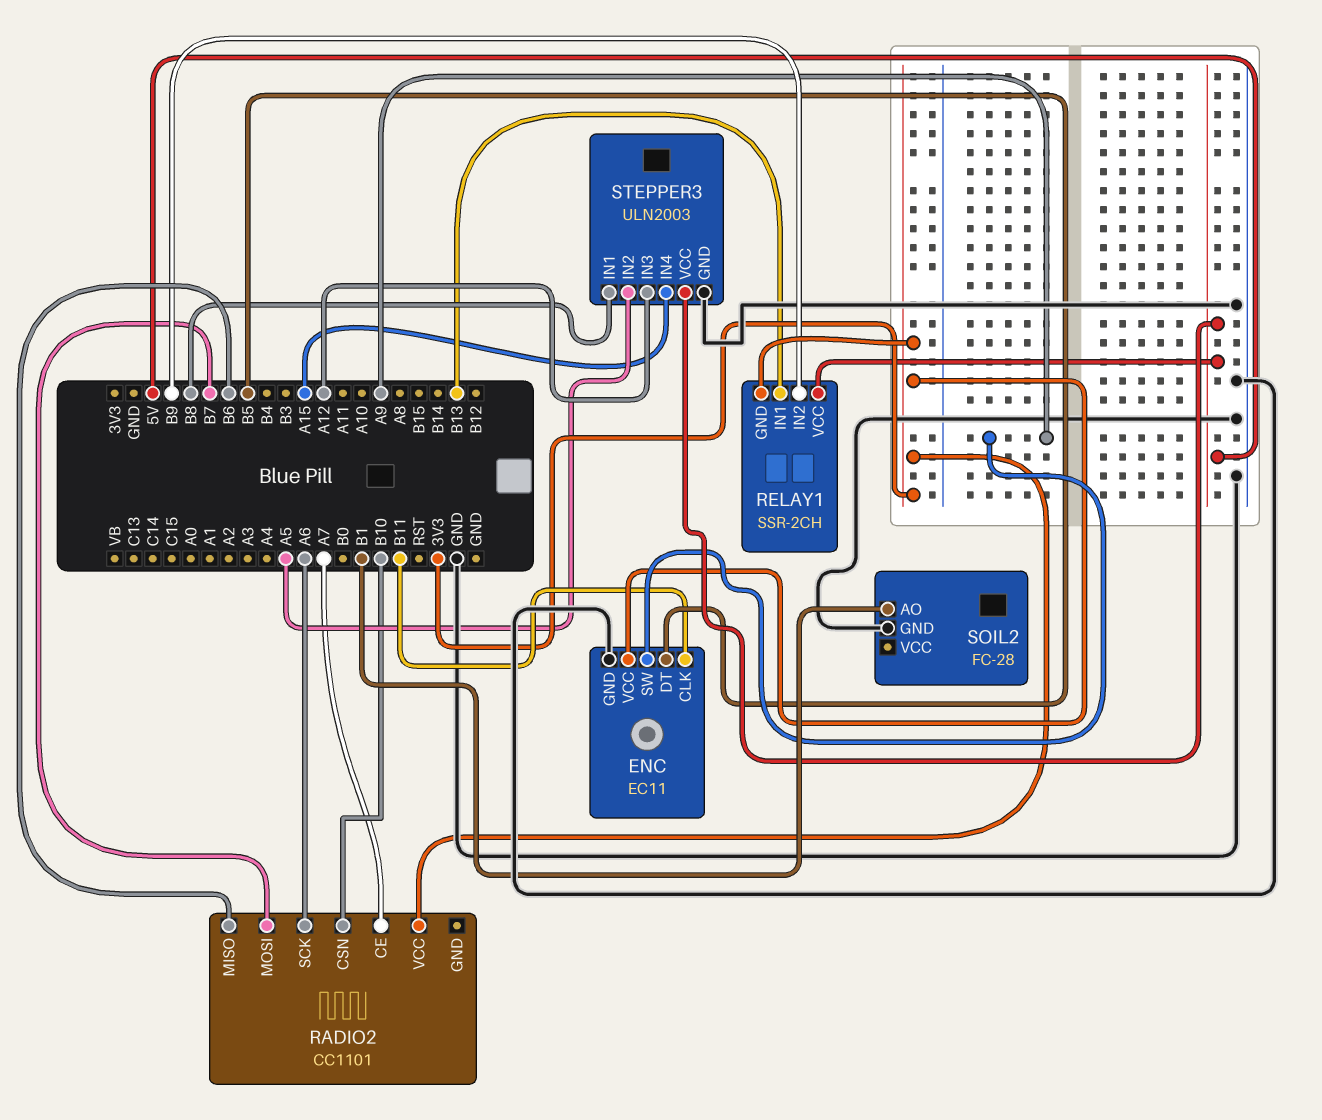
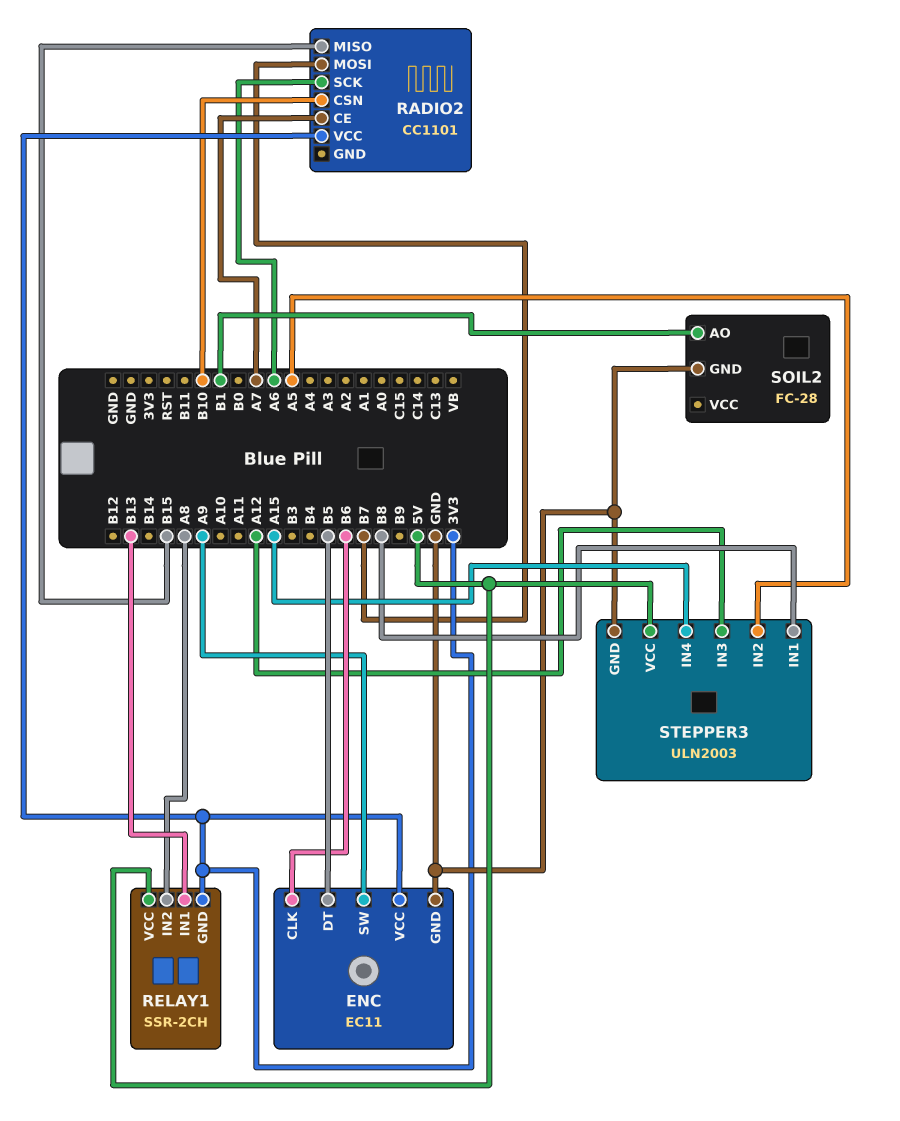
ENC pin CLK: B11 -> B6
RADIO2 pin MISO: B6 -> B15
RELAY1 pin IN2: B9 -> A8

